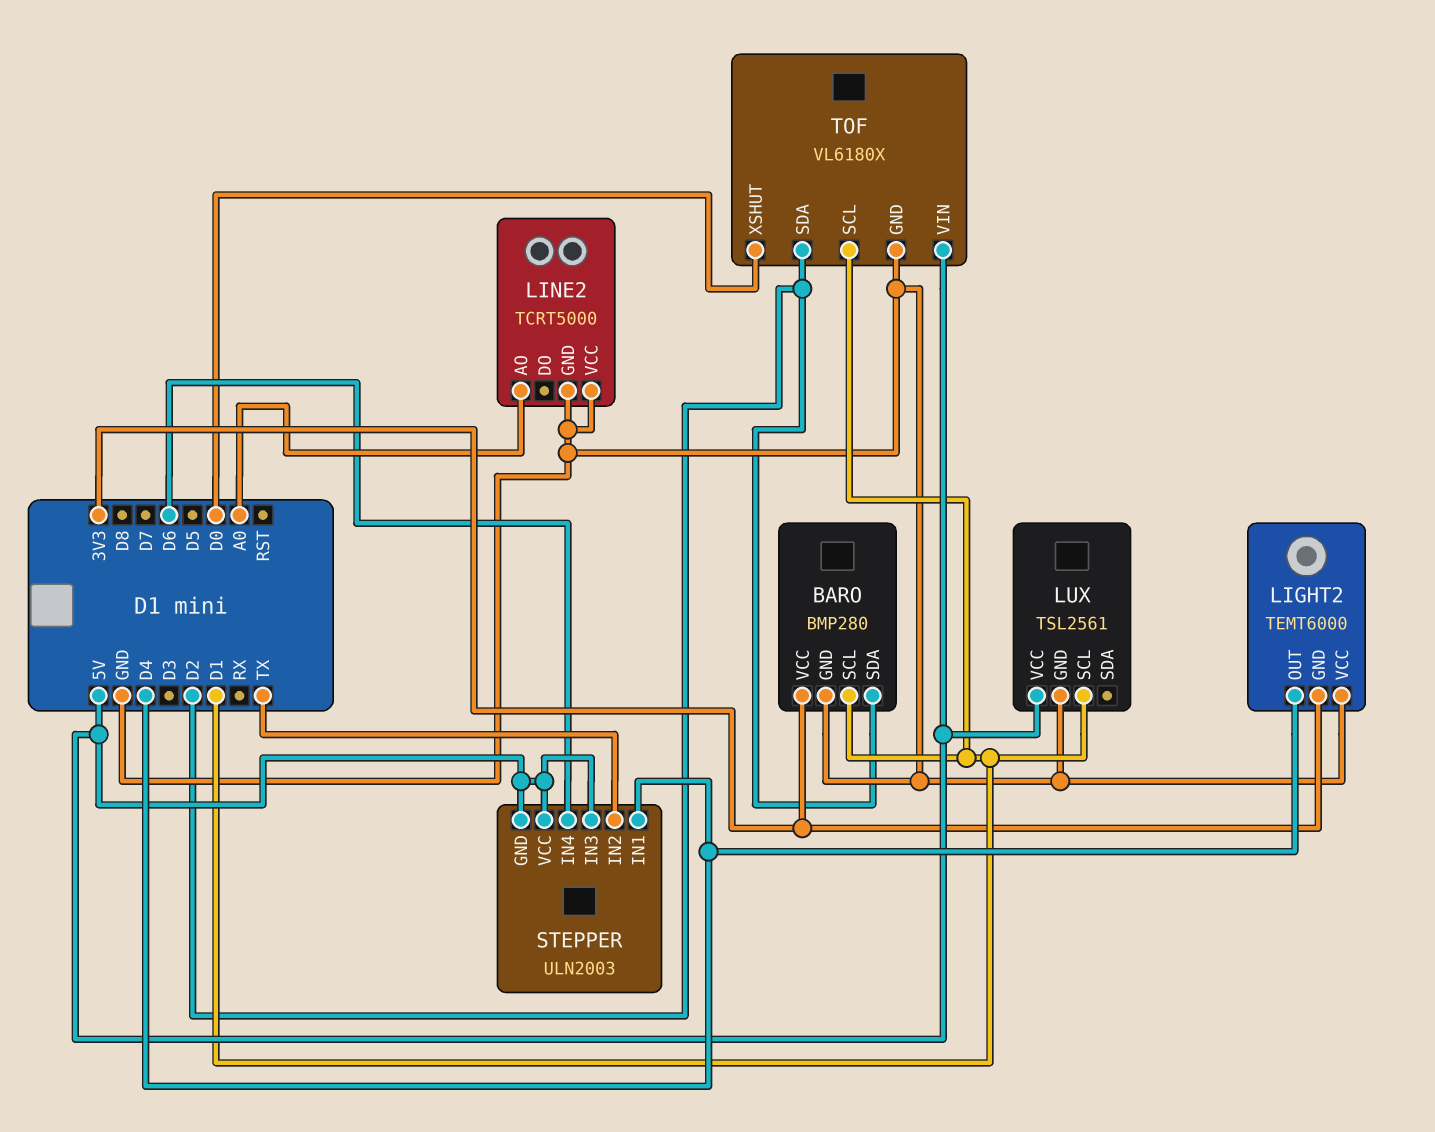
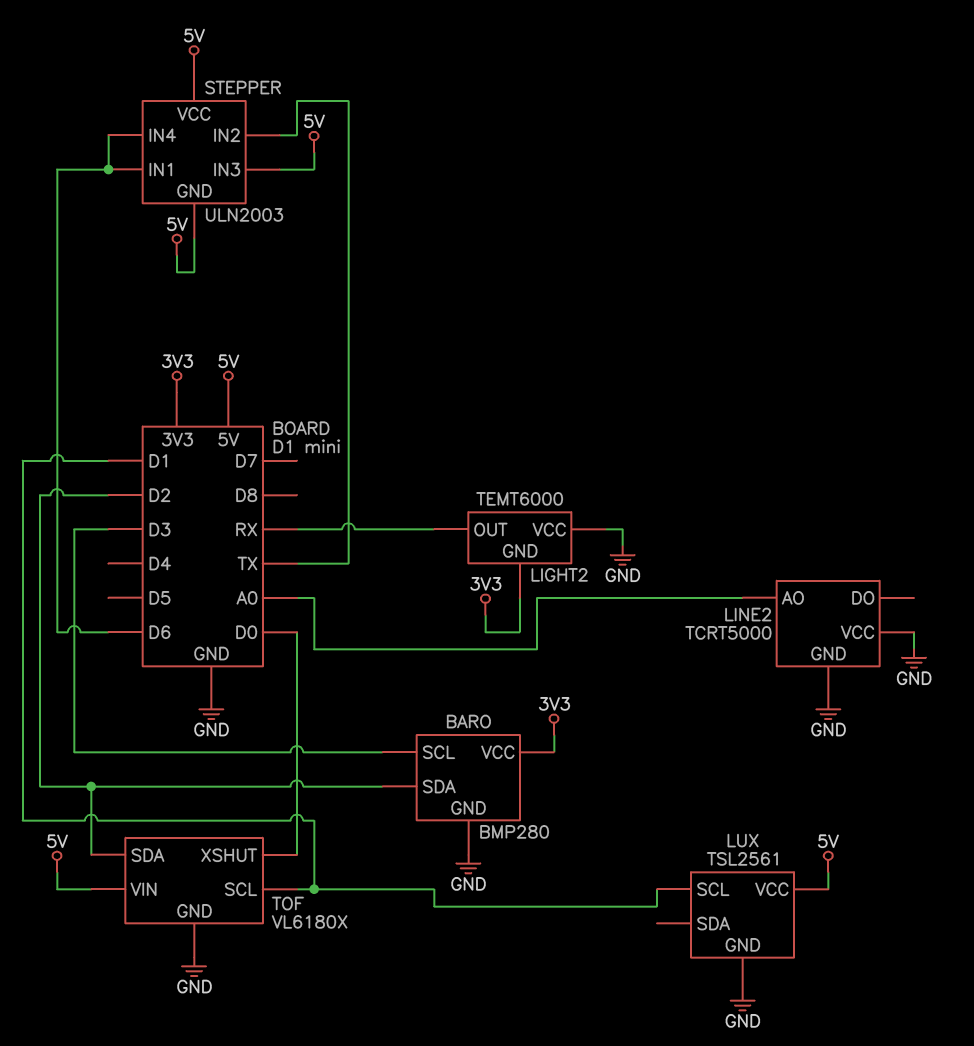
BARO pin SCL: D1 -> D3
LIGHT2 pin OUT: D4 -> RX
STEPPER pin IN1: D4 -> D6

